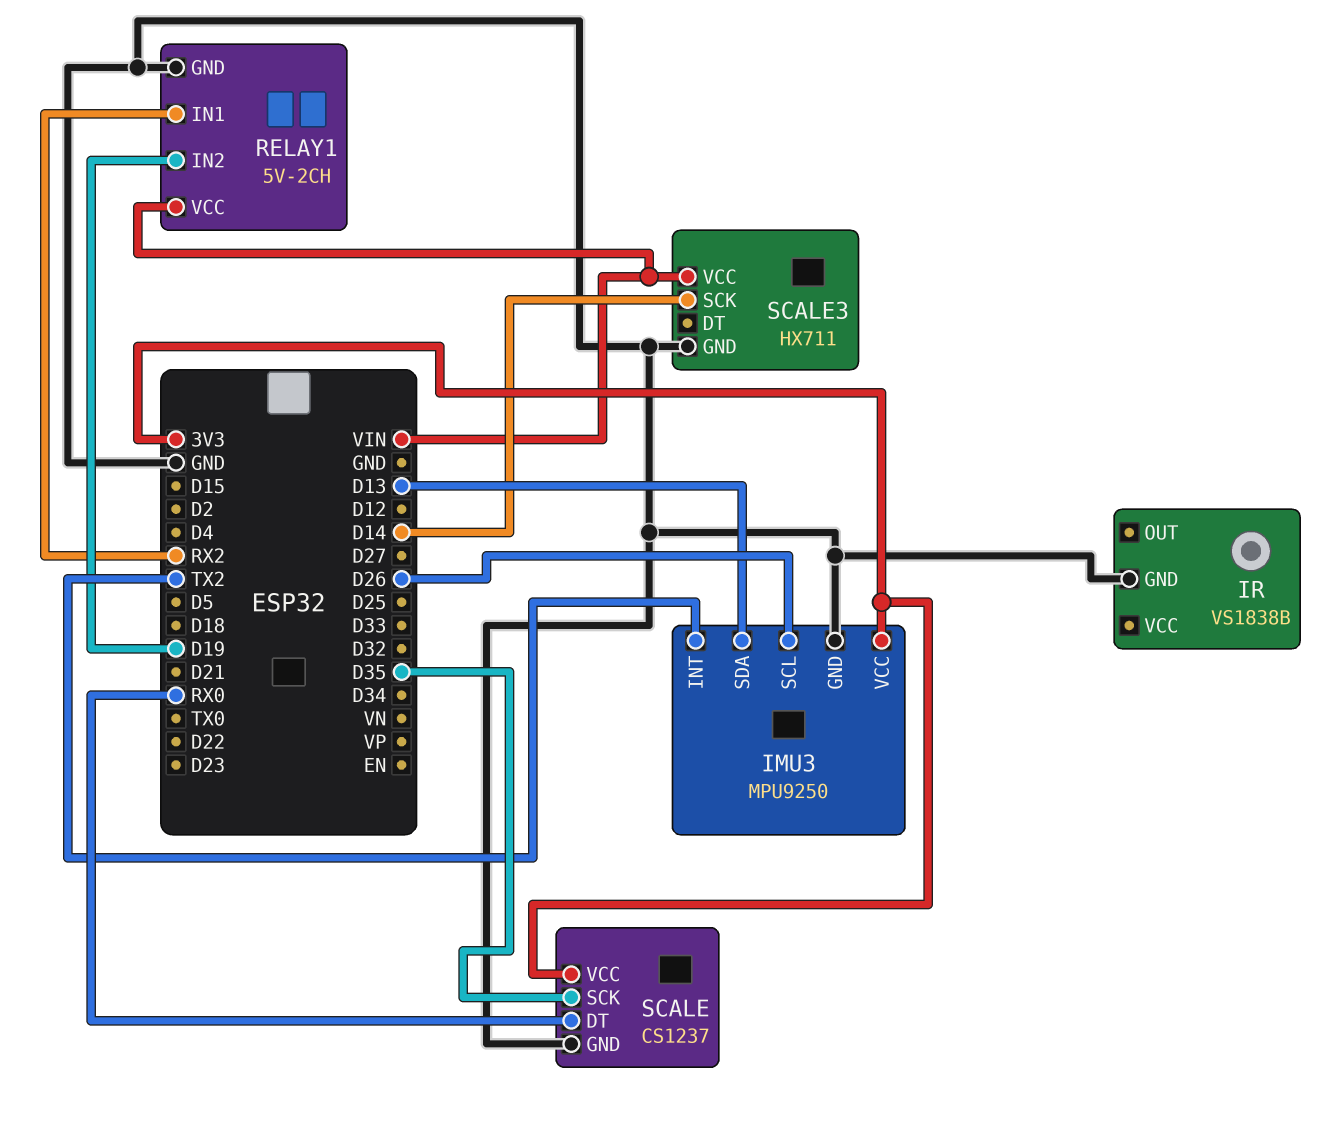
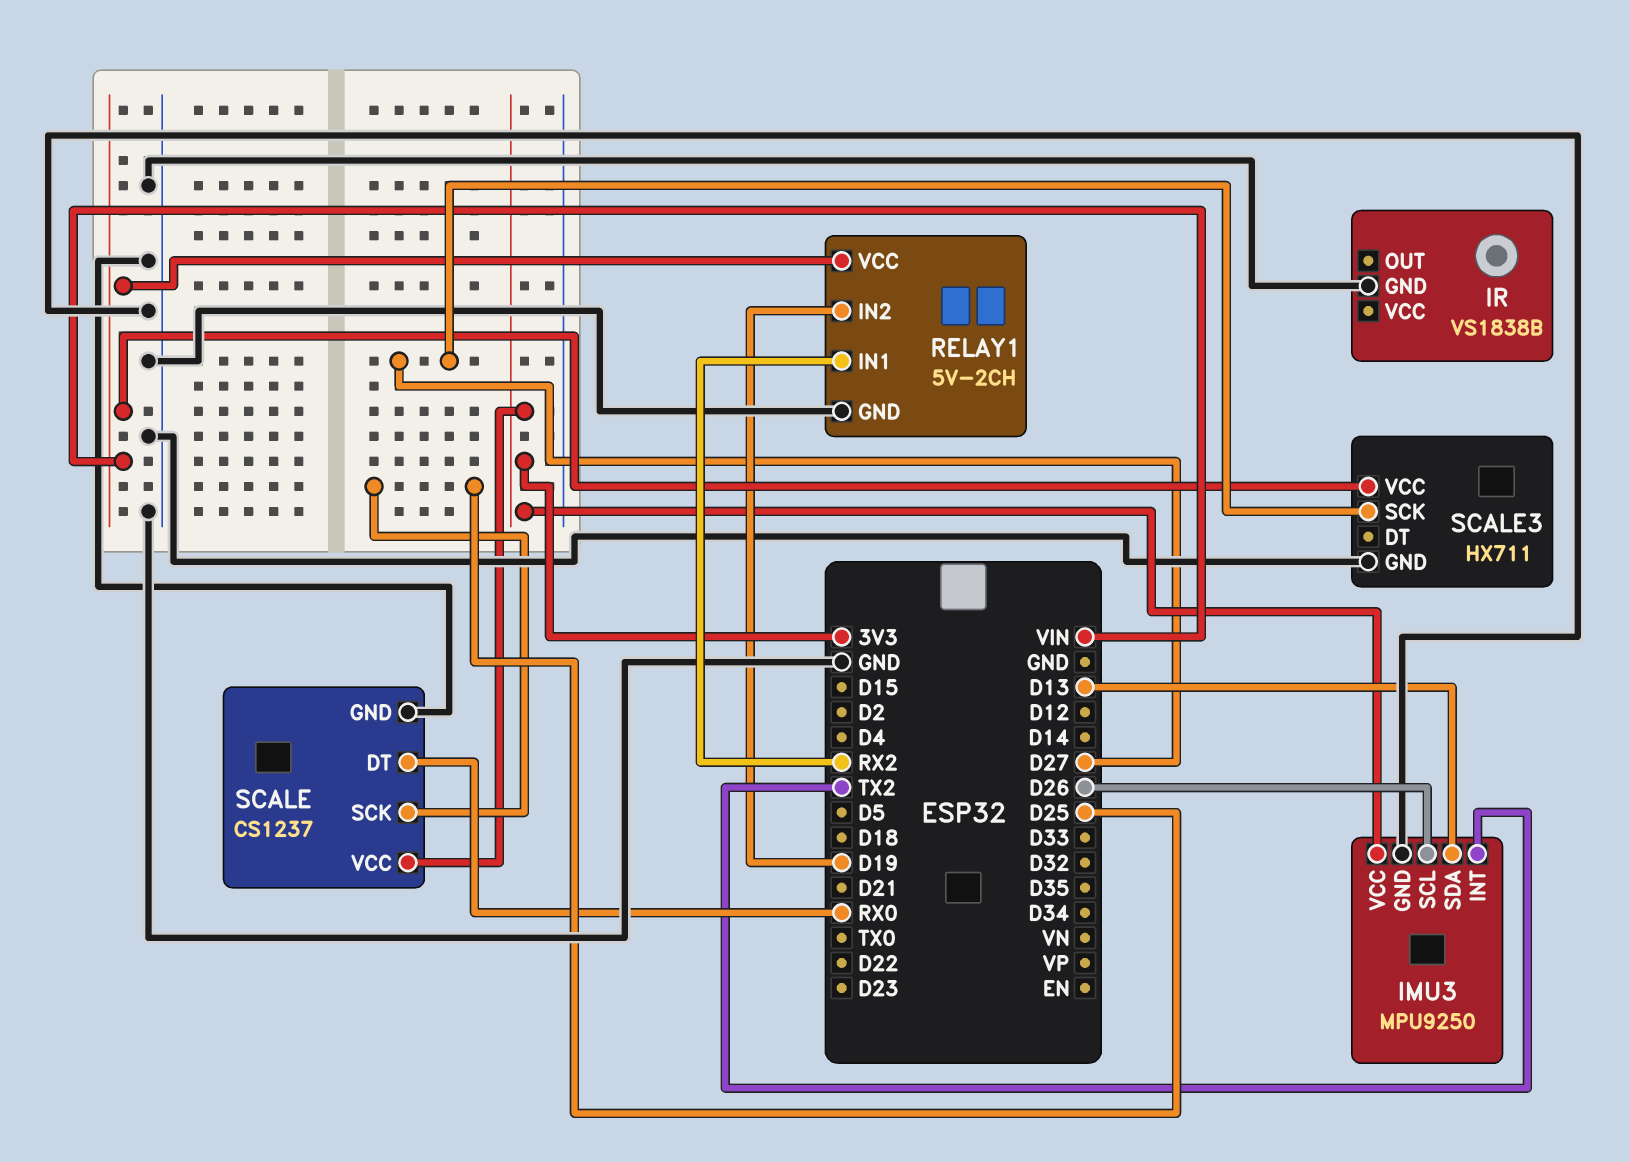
SCALE pin SCK: D35 -> D25
SCALE3 pin SCK: D14 -> D27

